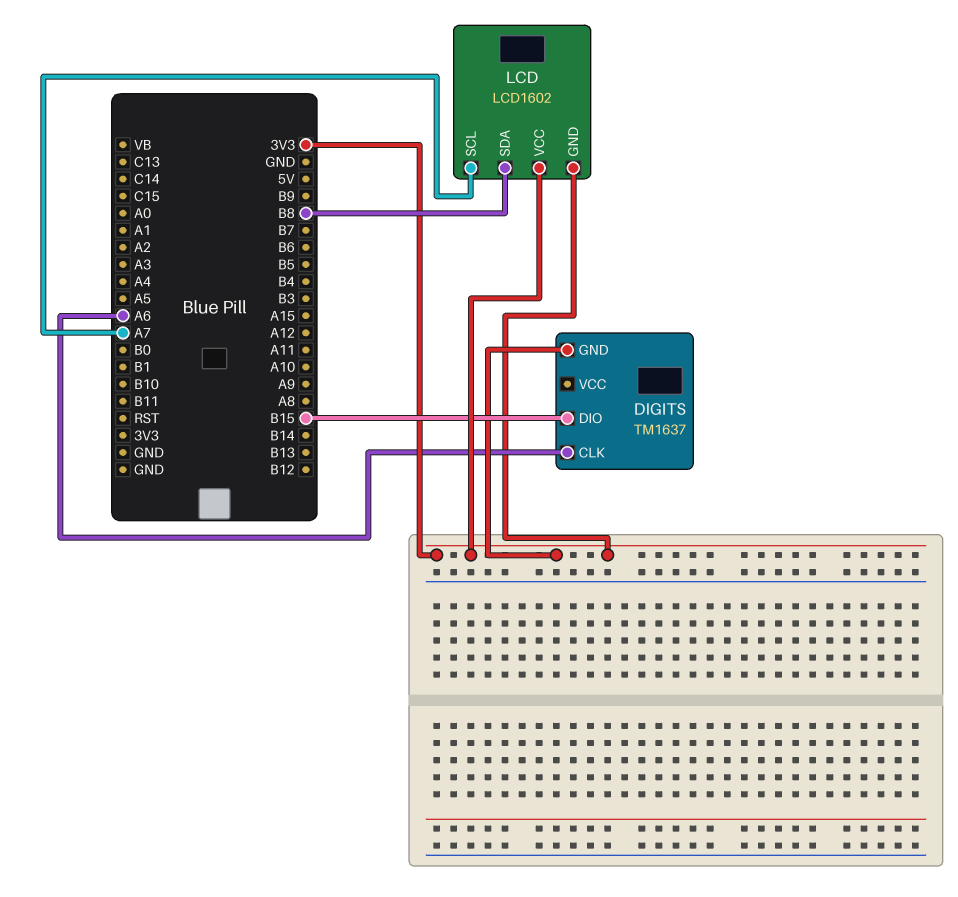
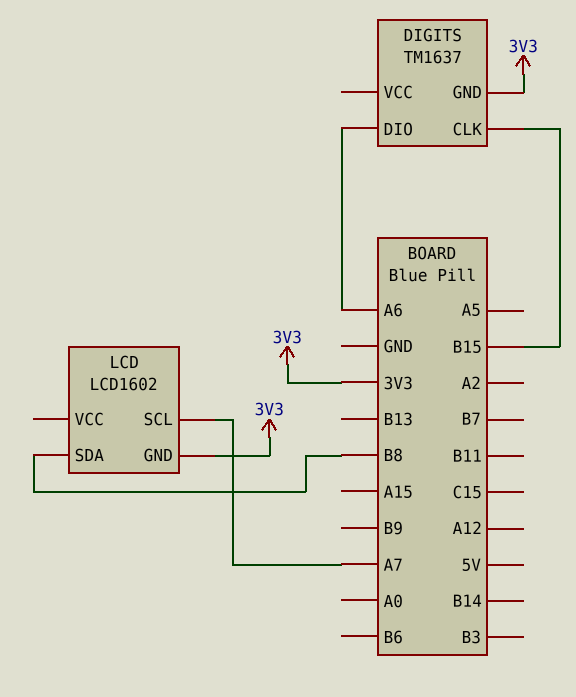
DIGITS pin CLK: A6 -> B15
DIGITS pin DIO: B15 -> A6
LCD pin VCC: 3V3 -> none

